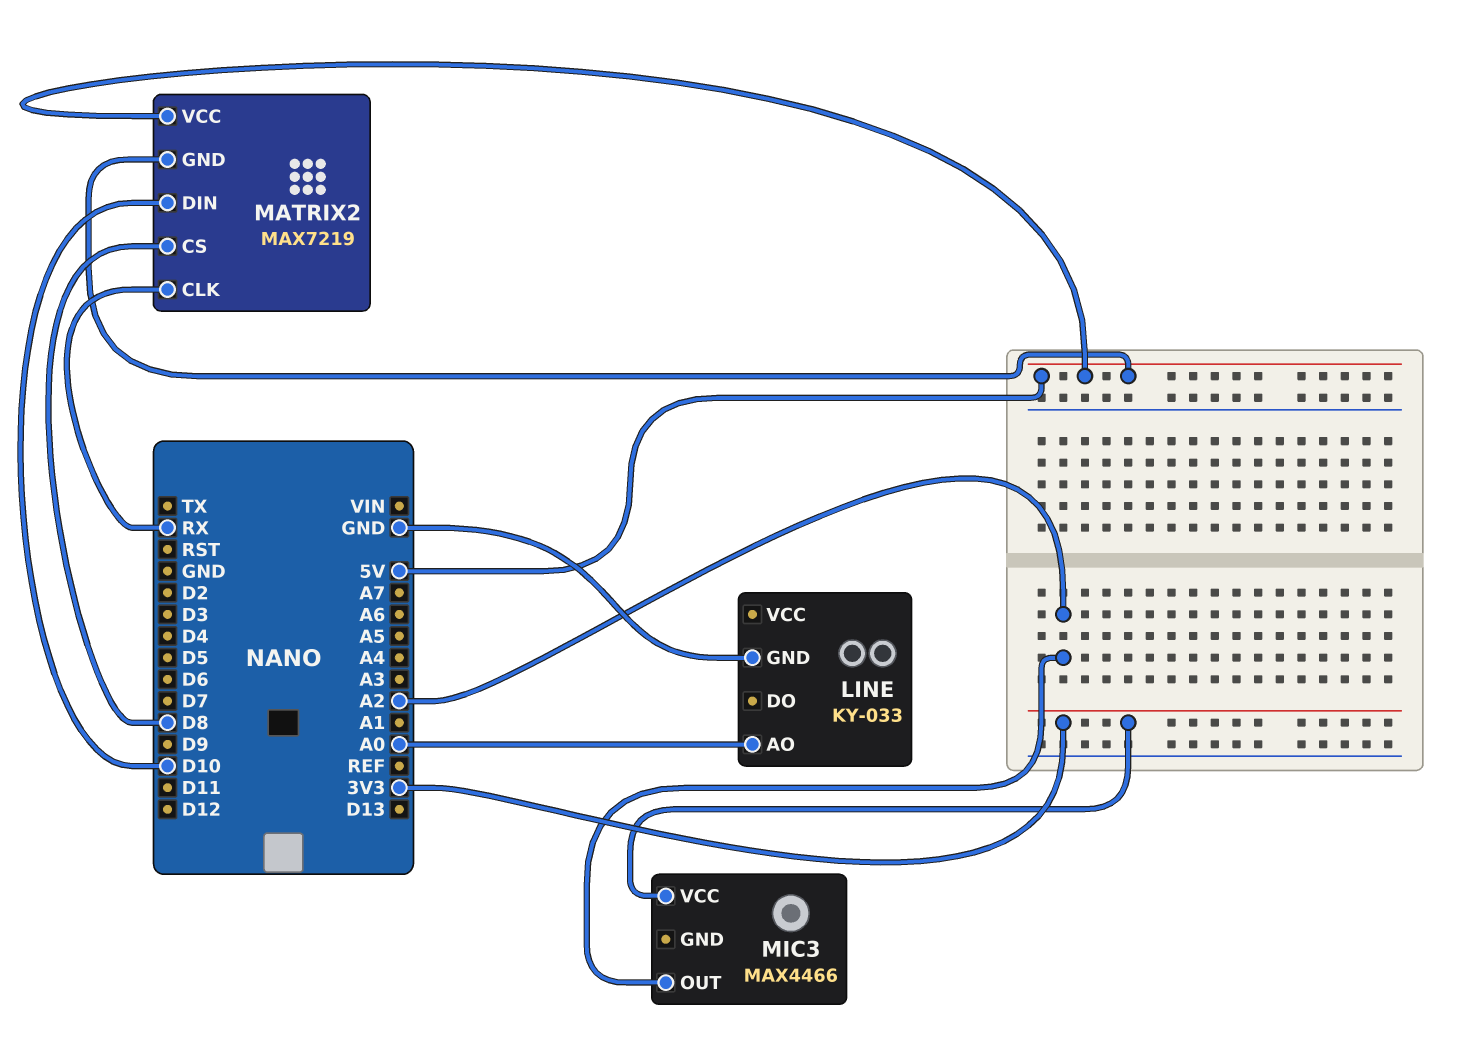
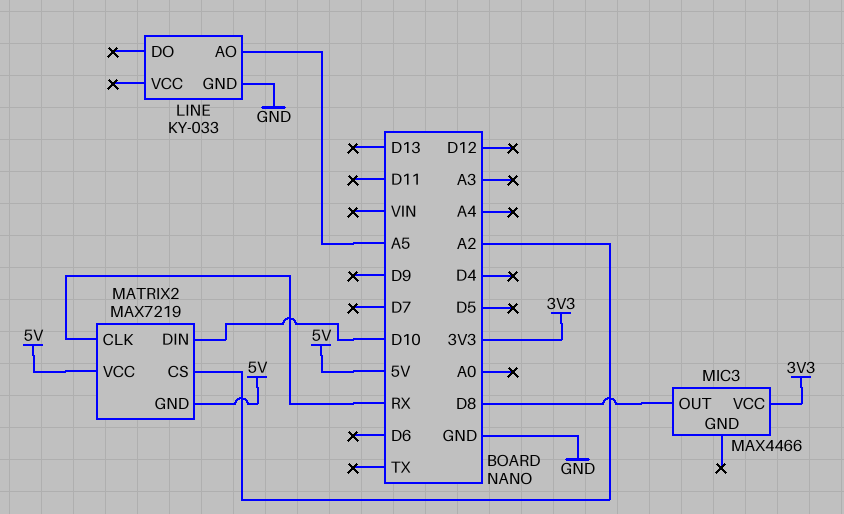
LINE pin AO: A0 -> A5
MATRIX2 pin CS: D8 -> A2
MIC3 pin OUT: A2 -> D8

